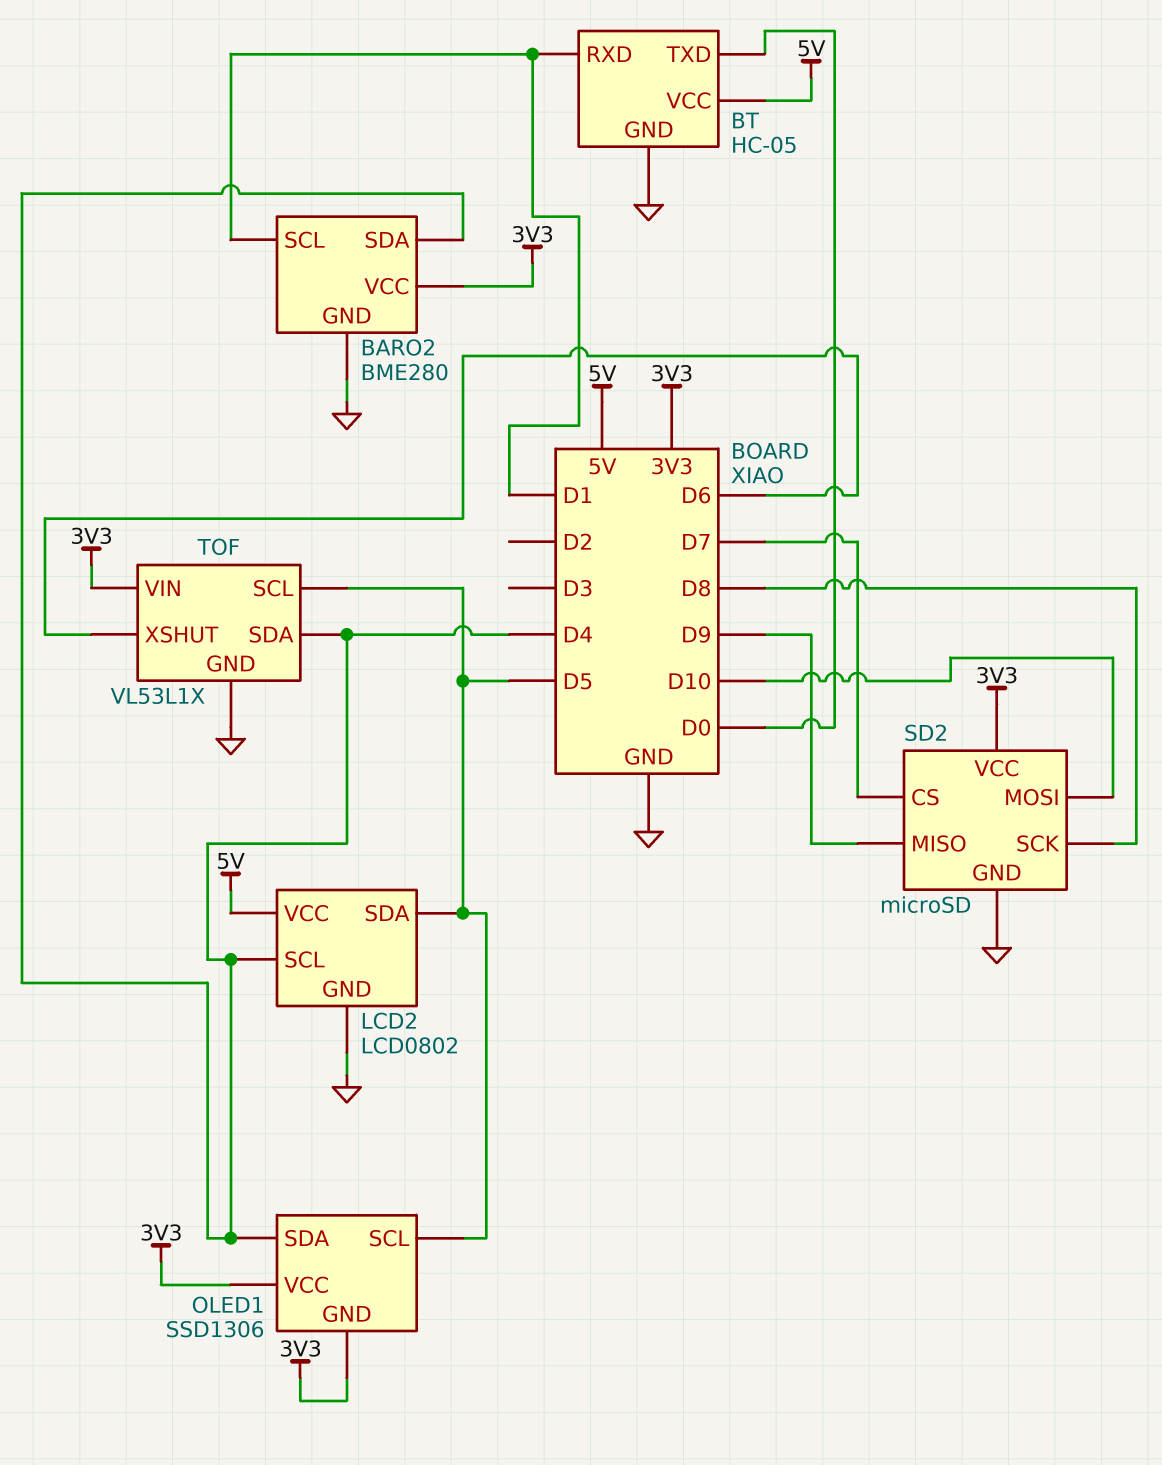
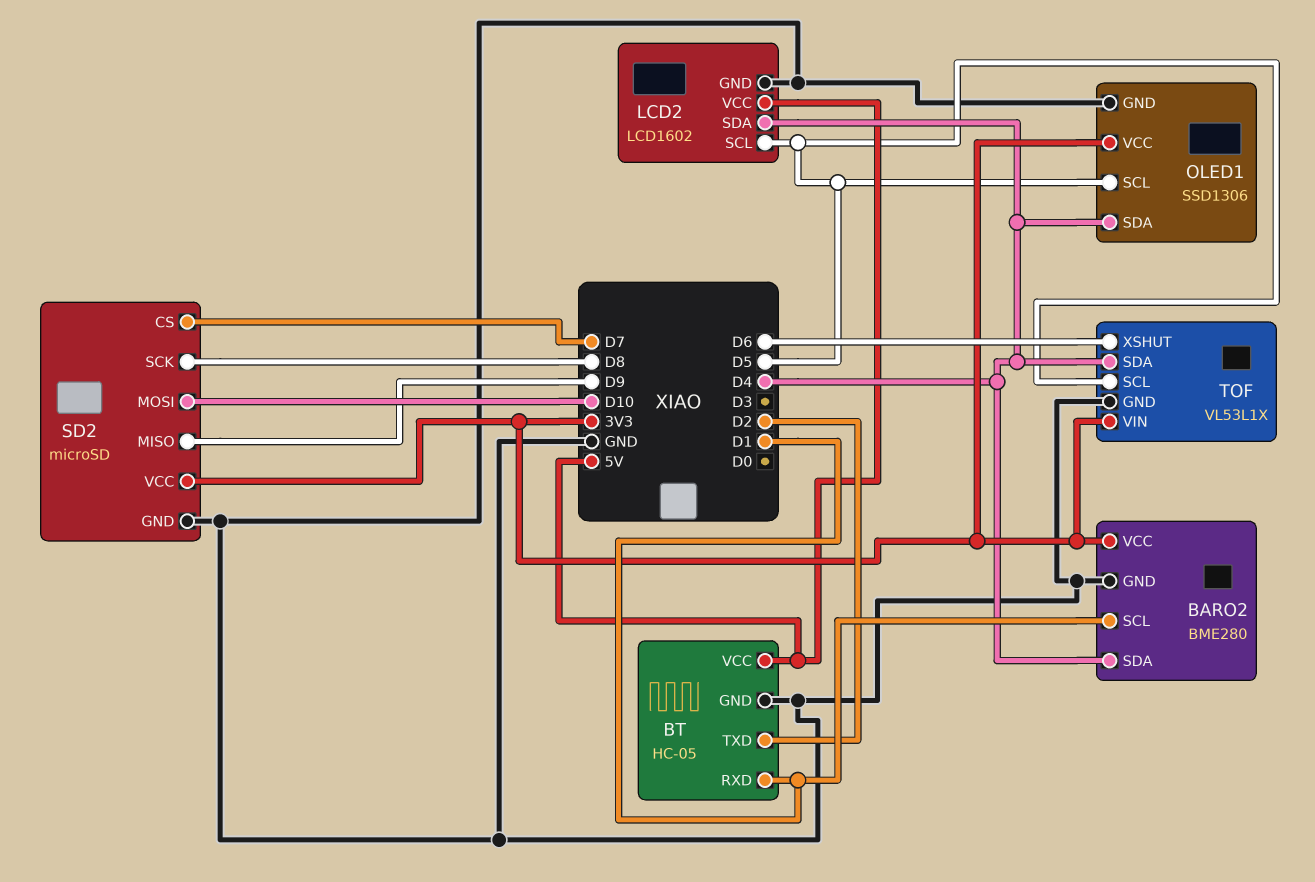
BT pin TXD: D0 -> D2
LCD2: LCD0802 -> LCD1602
LCD2 pin SCL: D4 -> D5
LCD2 pin SDA: D5 -> D4
OLED1 pin GND: 3V3 -> GND

